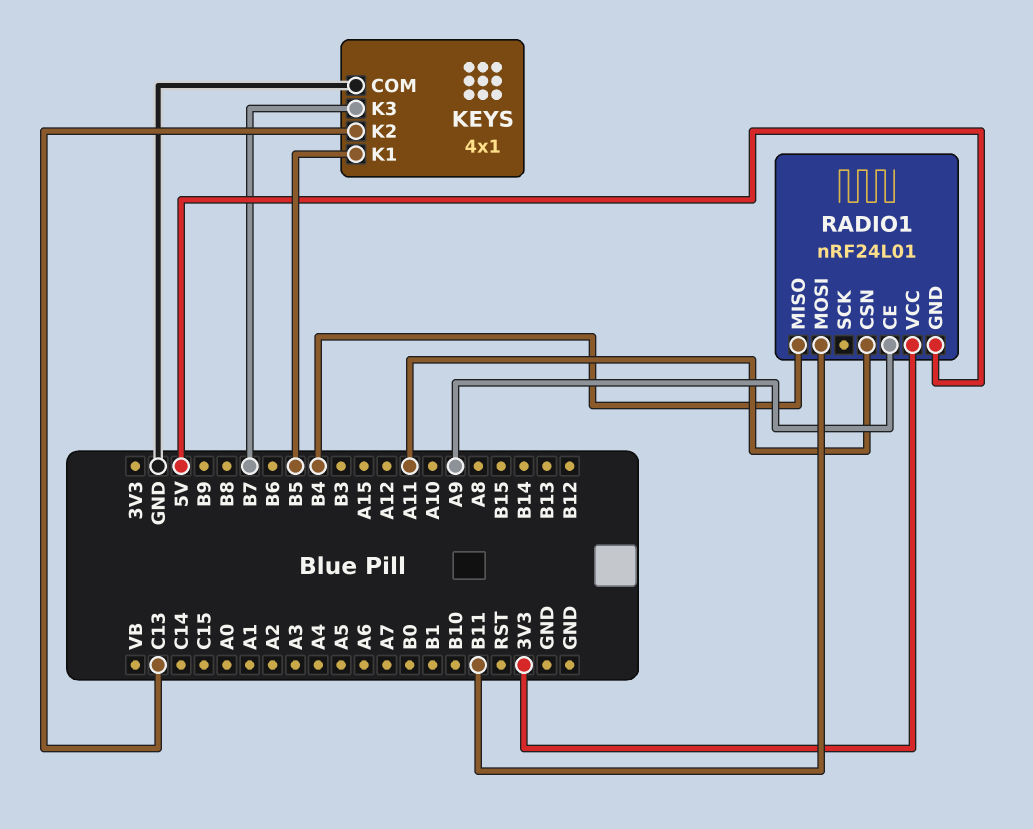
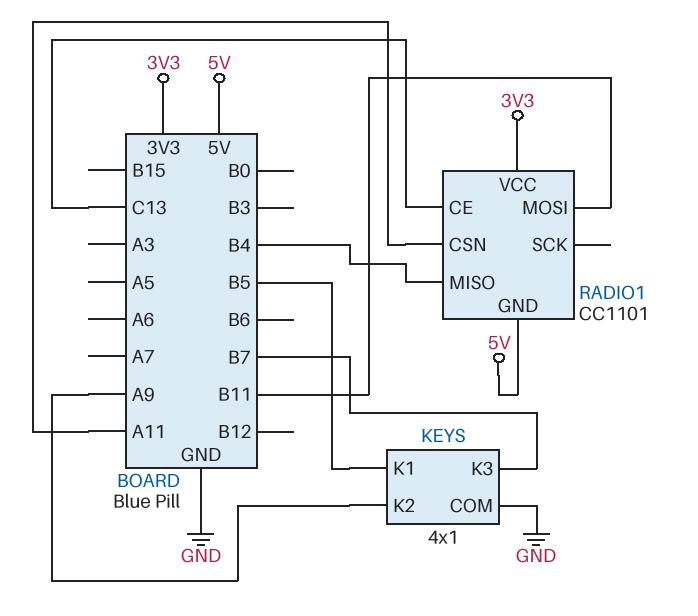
KEYS pin K2: C13 -> A9
RADIO1: nRF24L01 -> CC1101
RADIO1 pin CE: A9 -> C13

